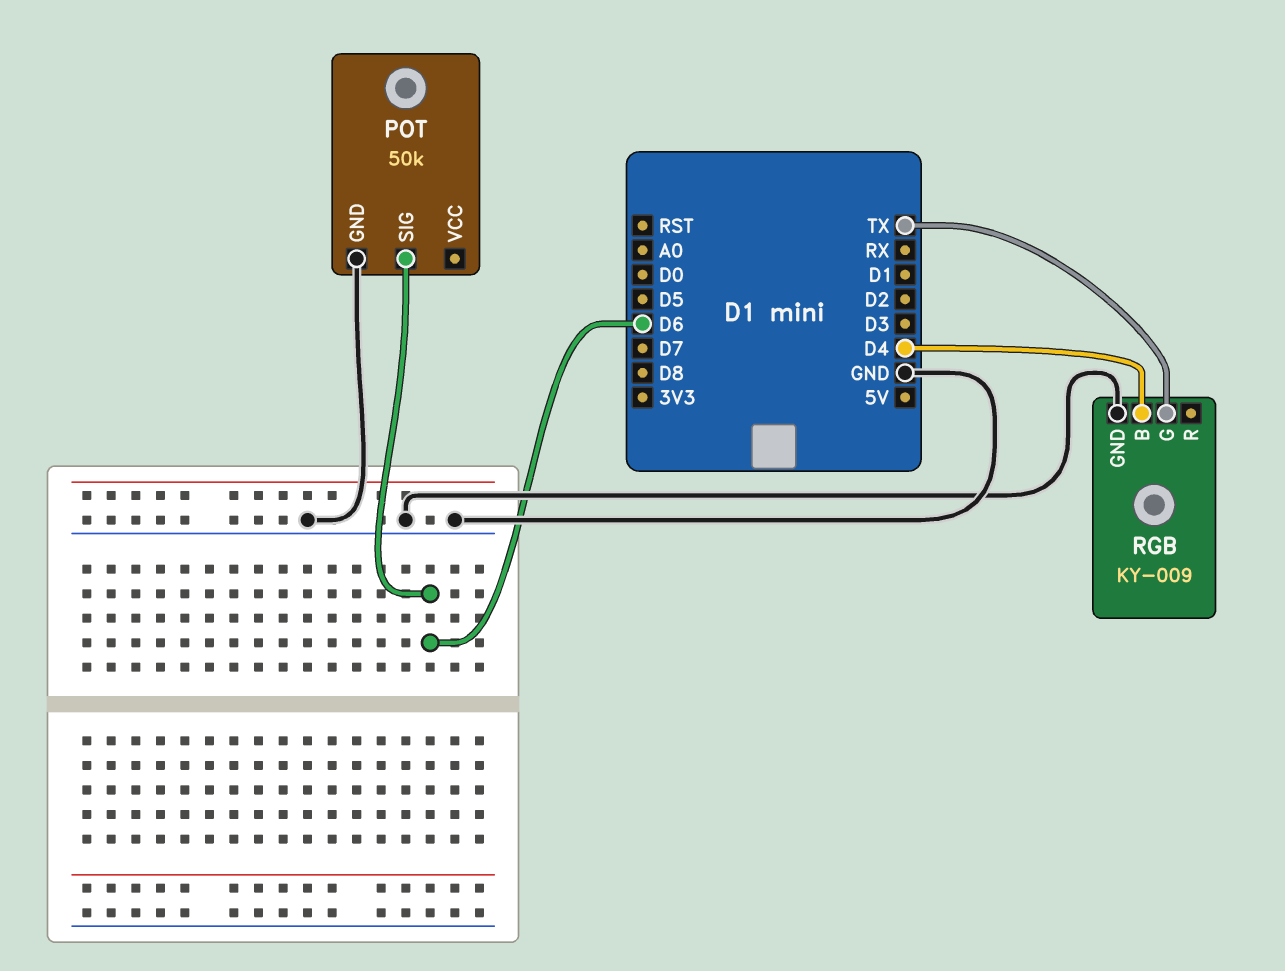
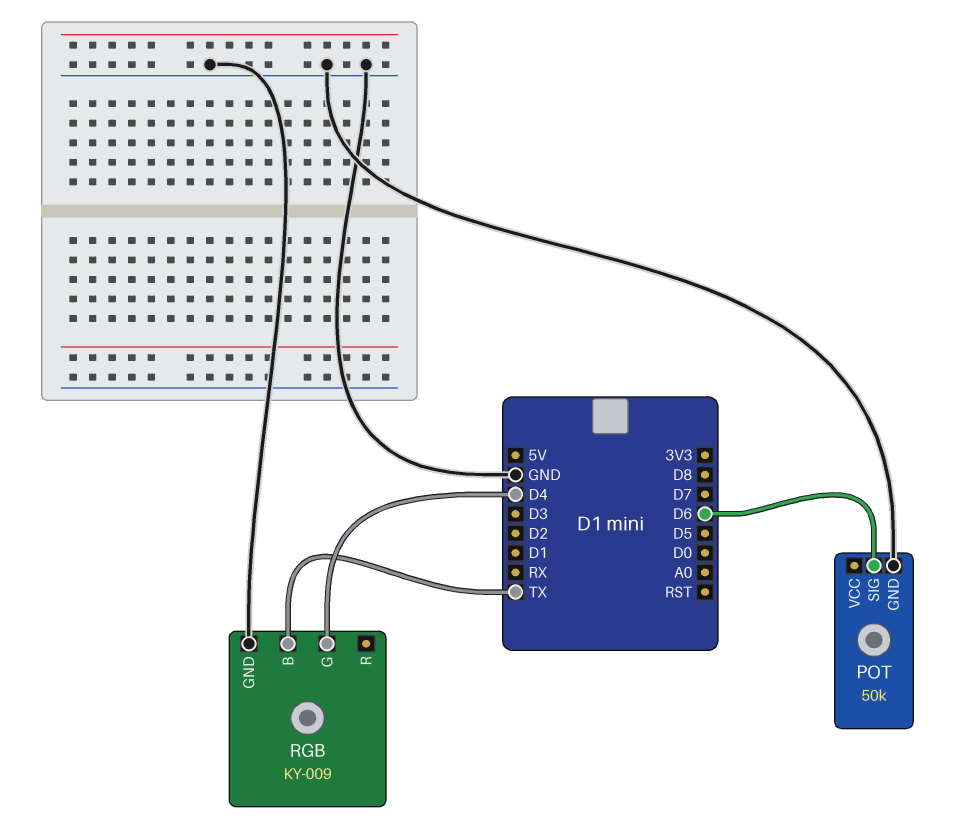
RGB pin B: D4 -> TX
RGB pin G: TX -> D4

